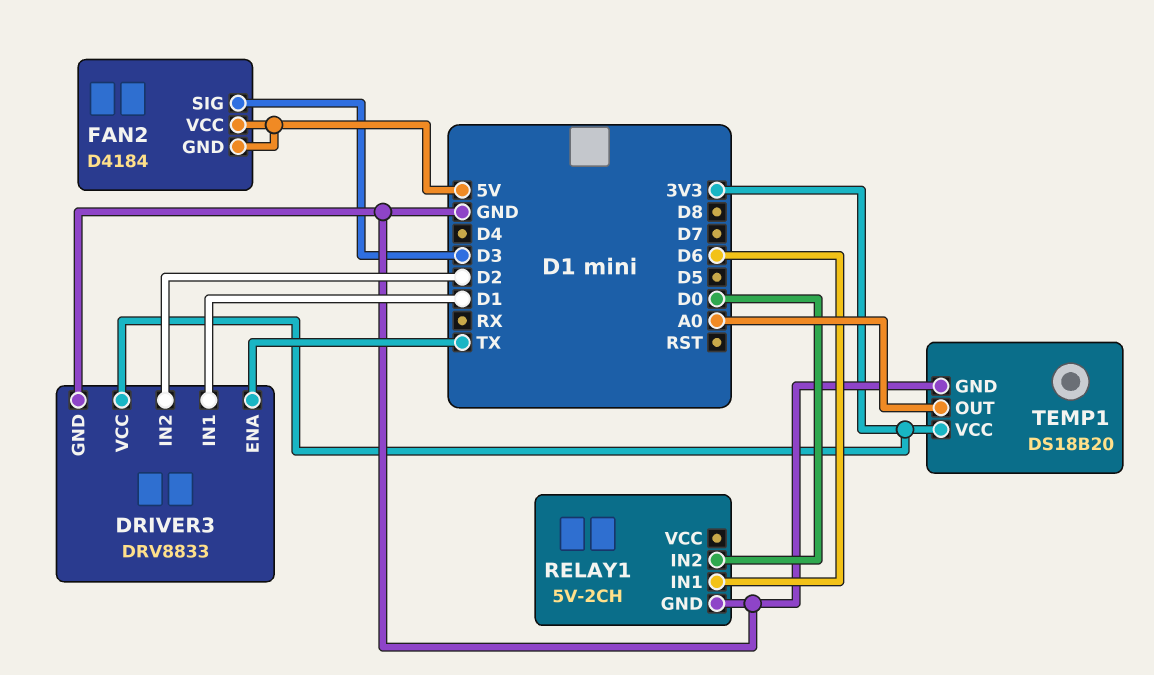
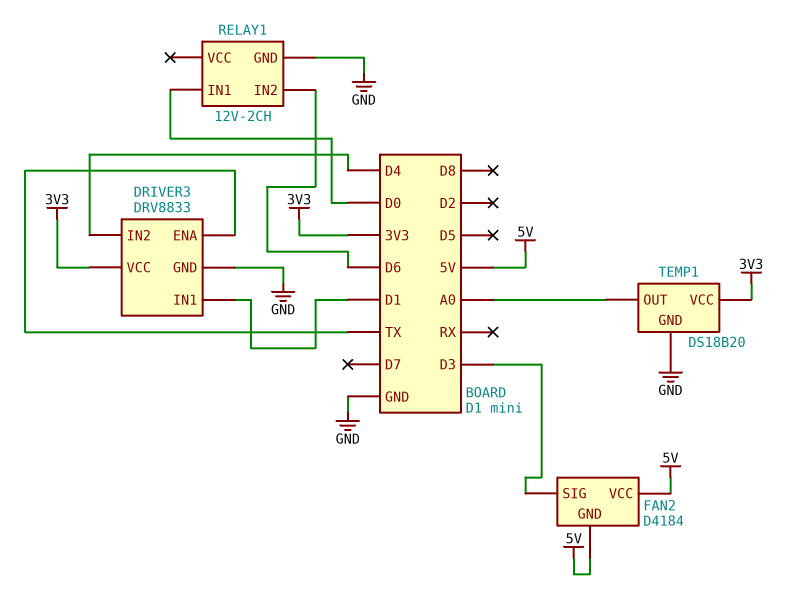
DRIVER3 pin IN2: D2 -> D4
RELAY1: 5V-2CH -> 12V-2CH
RELAY1 pin IN1: D6 -> D0
RELAY1 pin IN2: D0 -> D6

